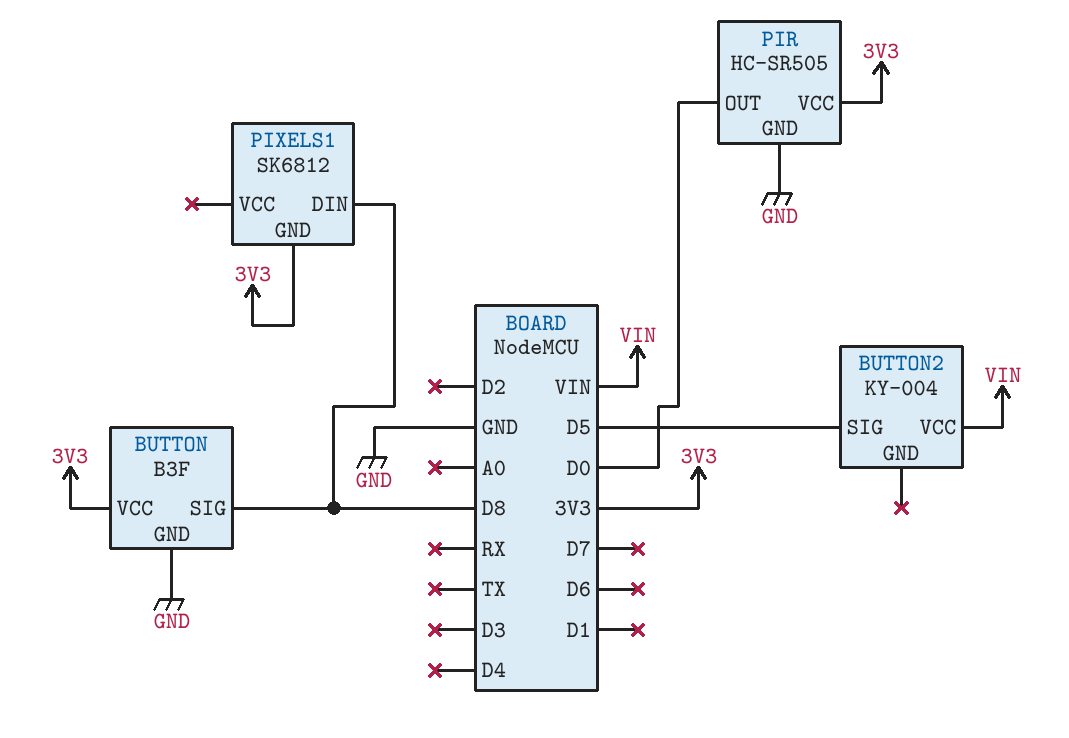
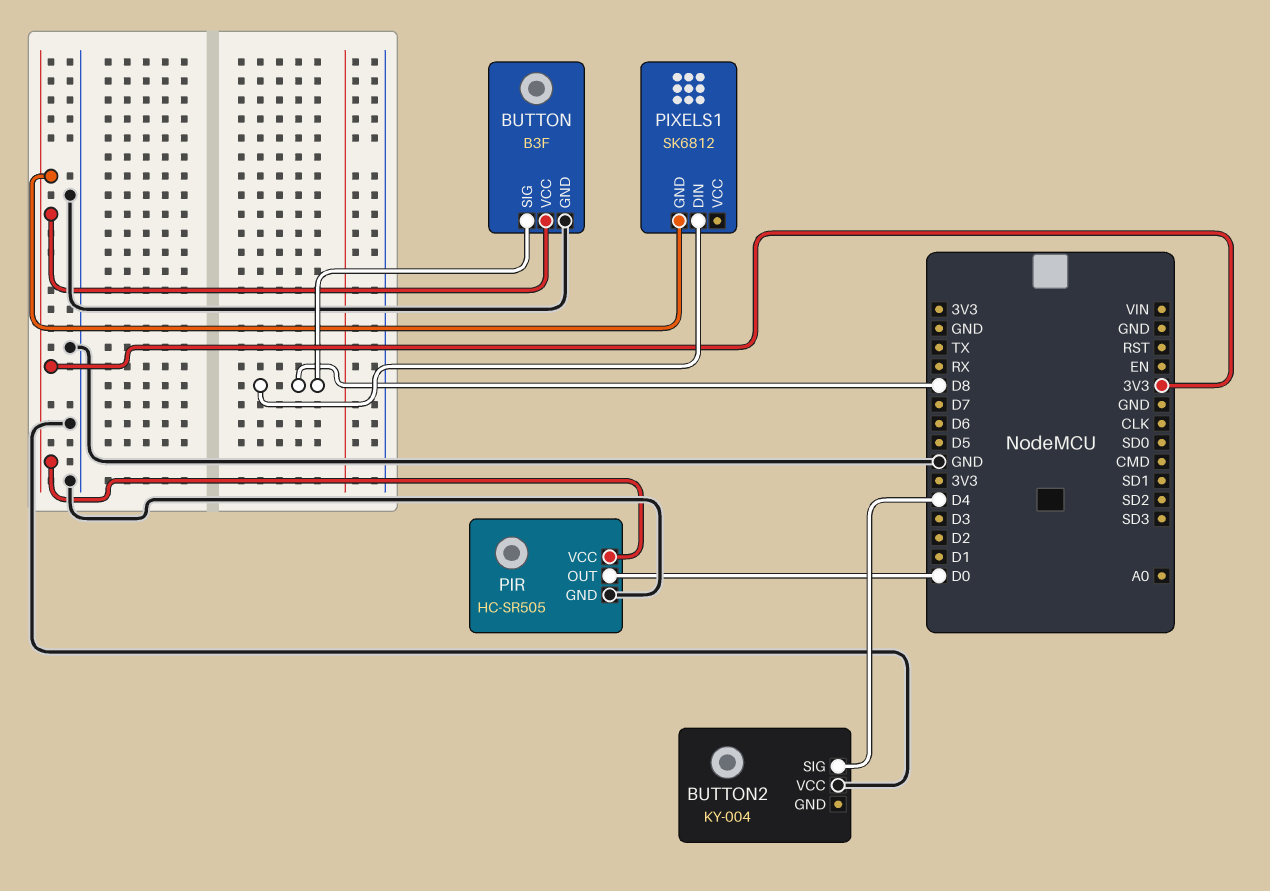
BUTTON2 pin SIG: D5 -> D4
BUTTON2 pin VCC: VIN -> GND

